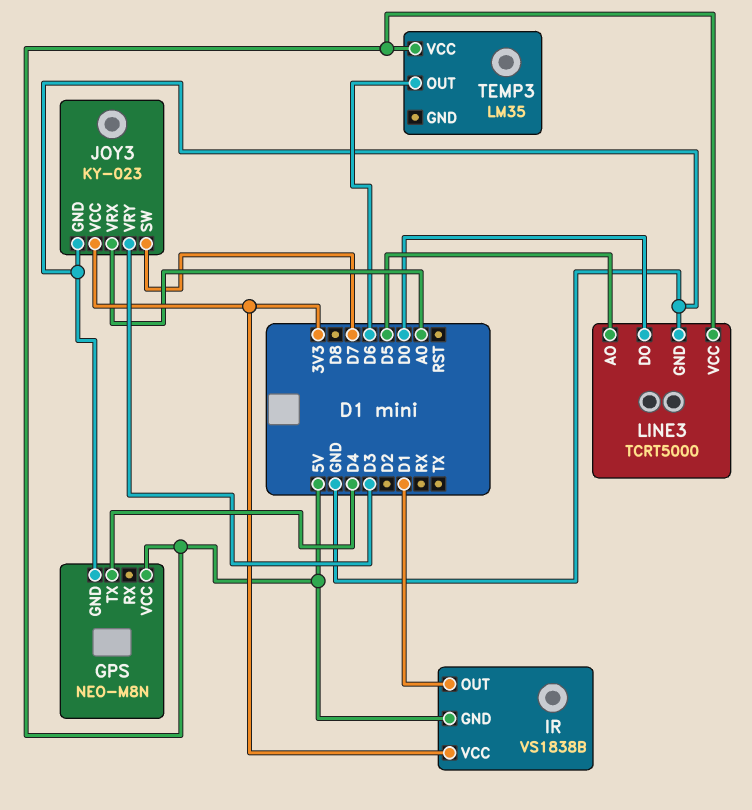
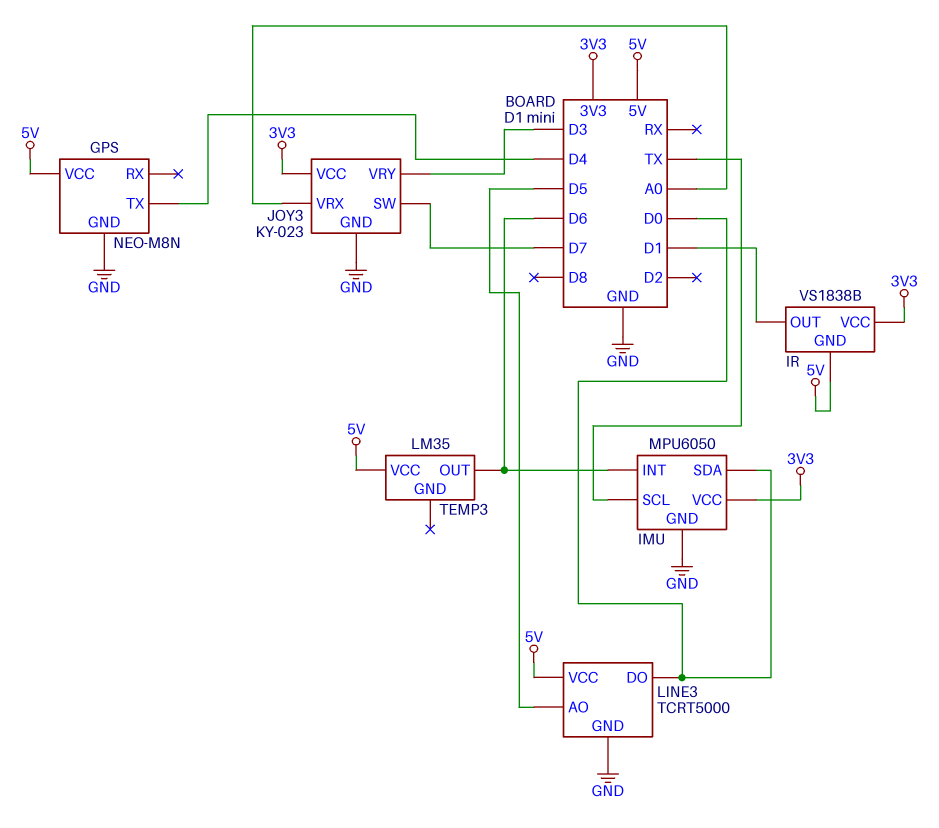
IMU: none -> MPU6050
IMU pin GND: none -> GND
IMU pin INT: none -> D6
IMU pin SCL: none -> TX
IMU pin SDA: none -> D0
IMU pin VCC: none -> 3V3

